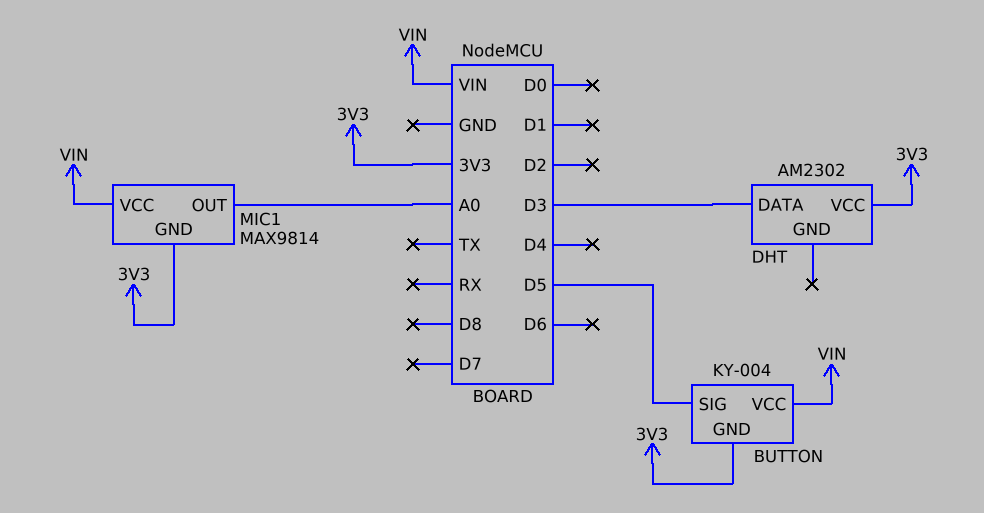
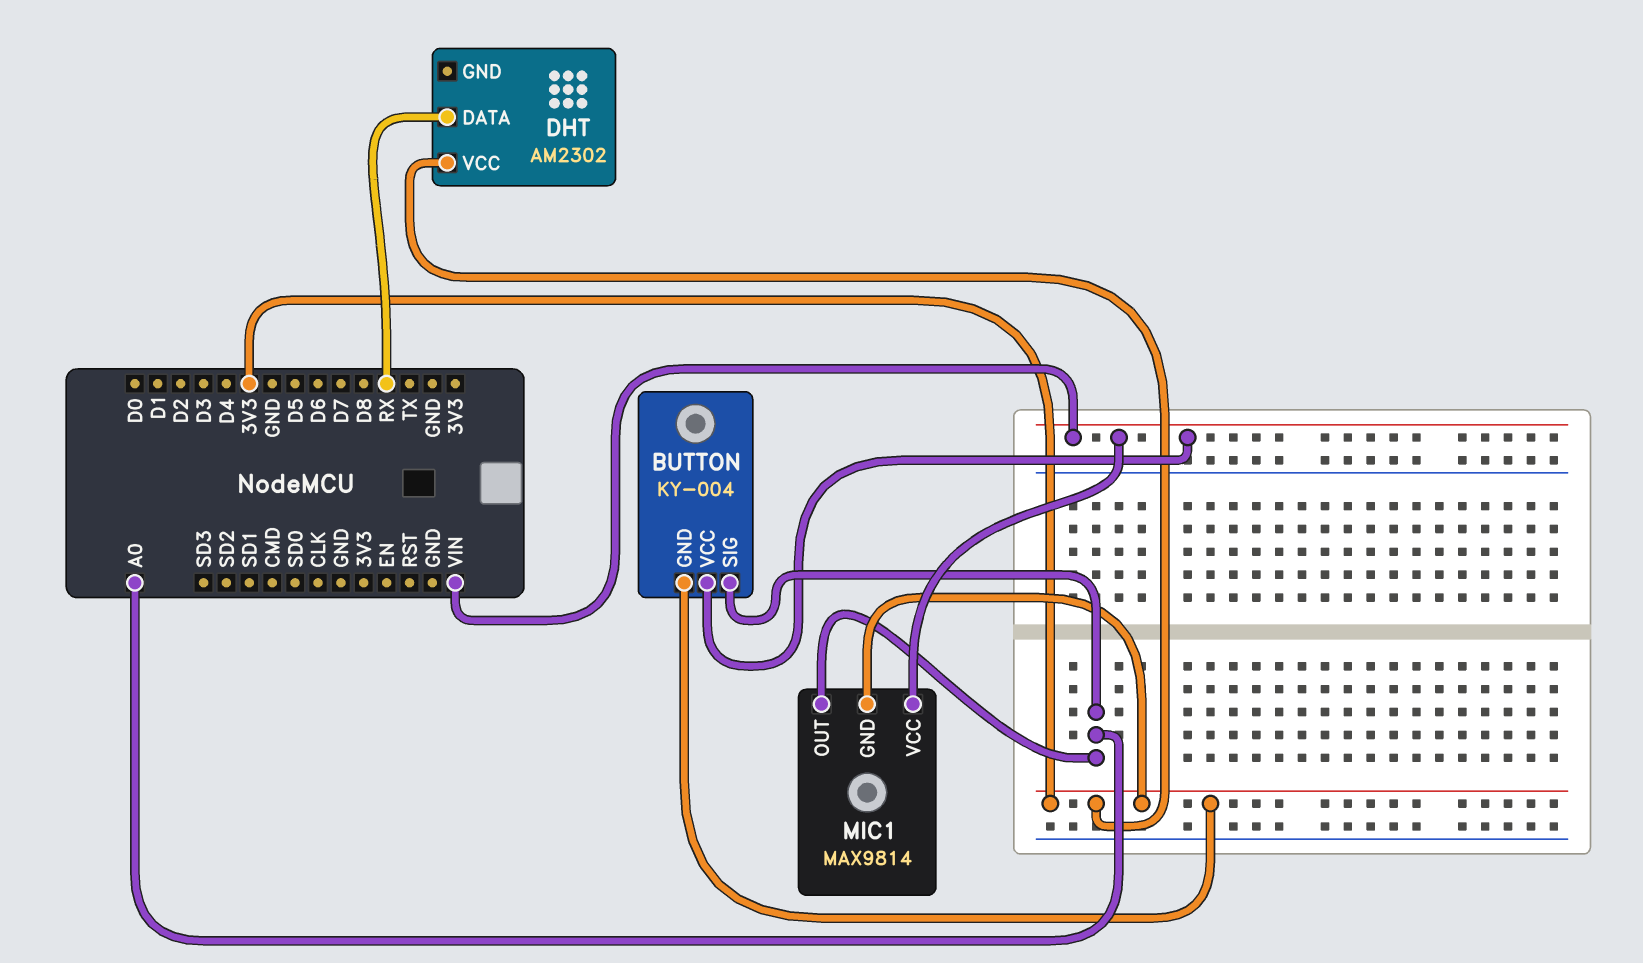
BUTTON pin SIG: D5 -> A0
DHT pin DATA: D3 -> RX

